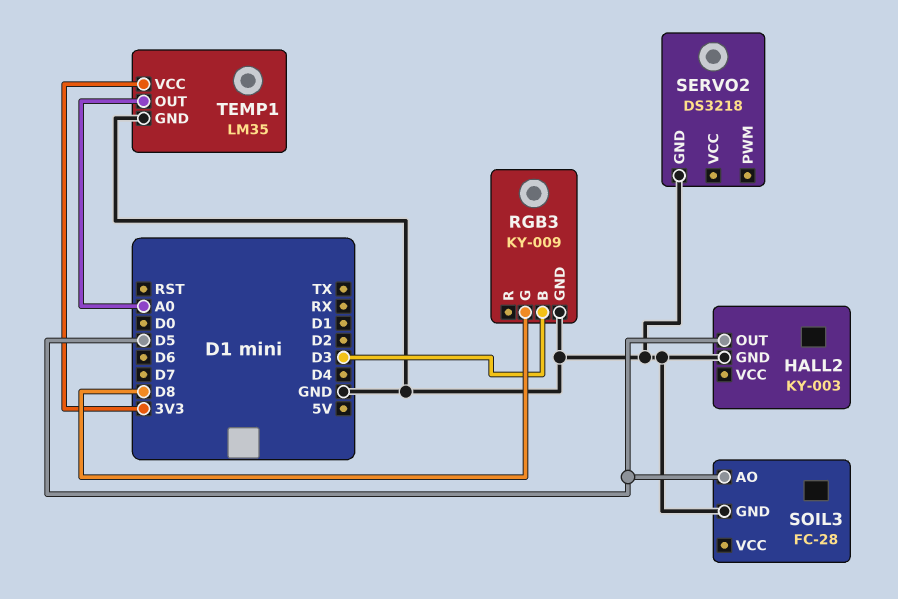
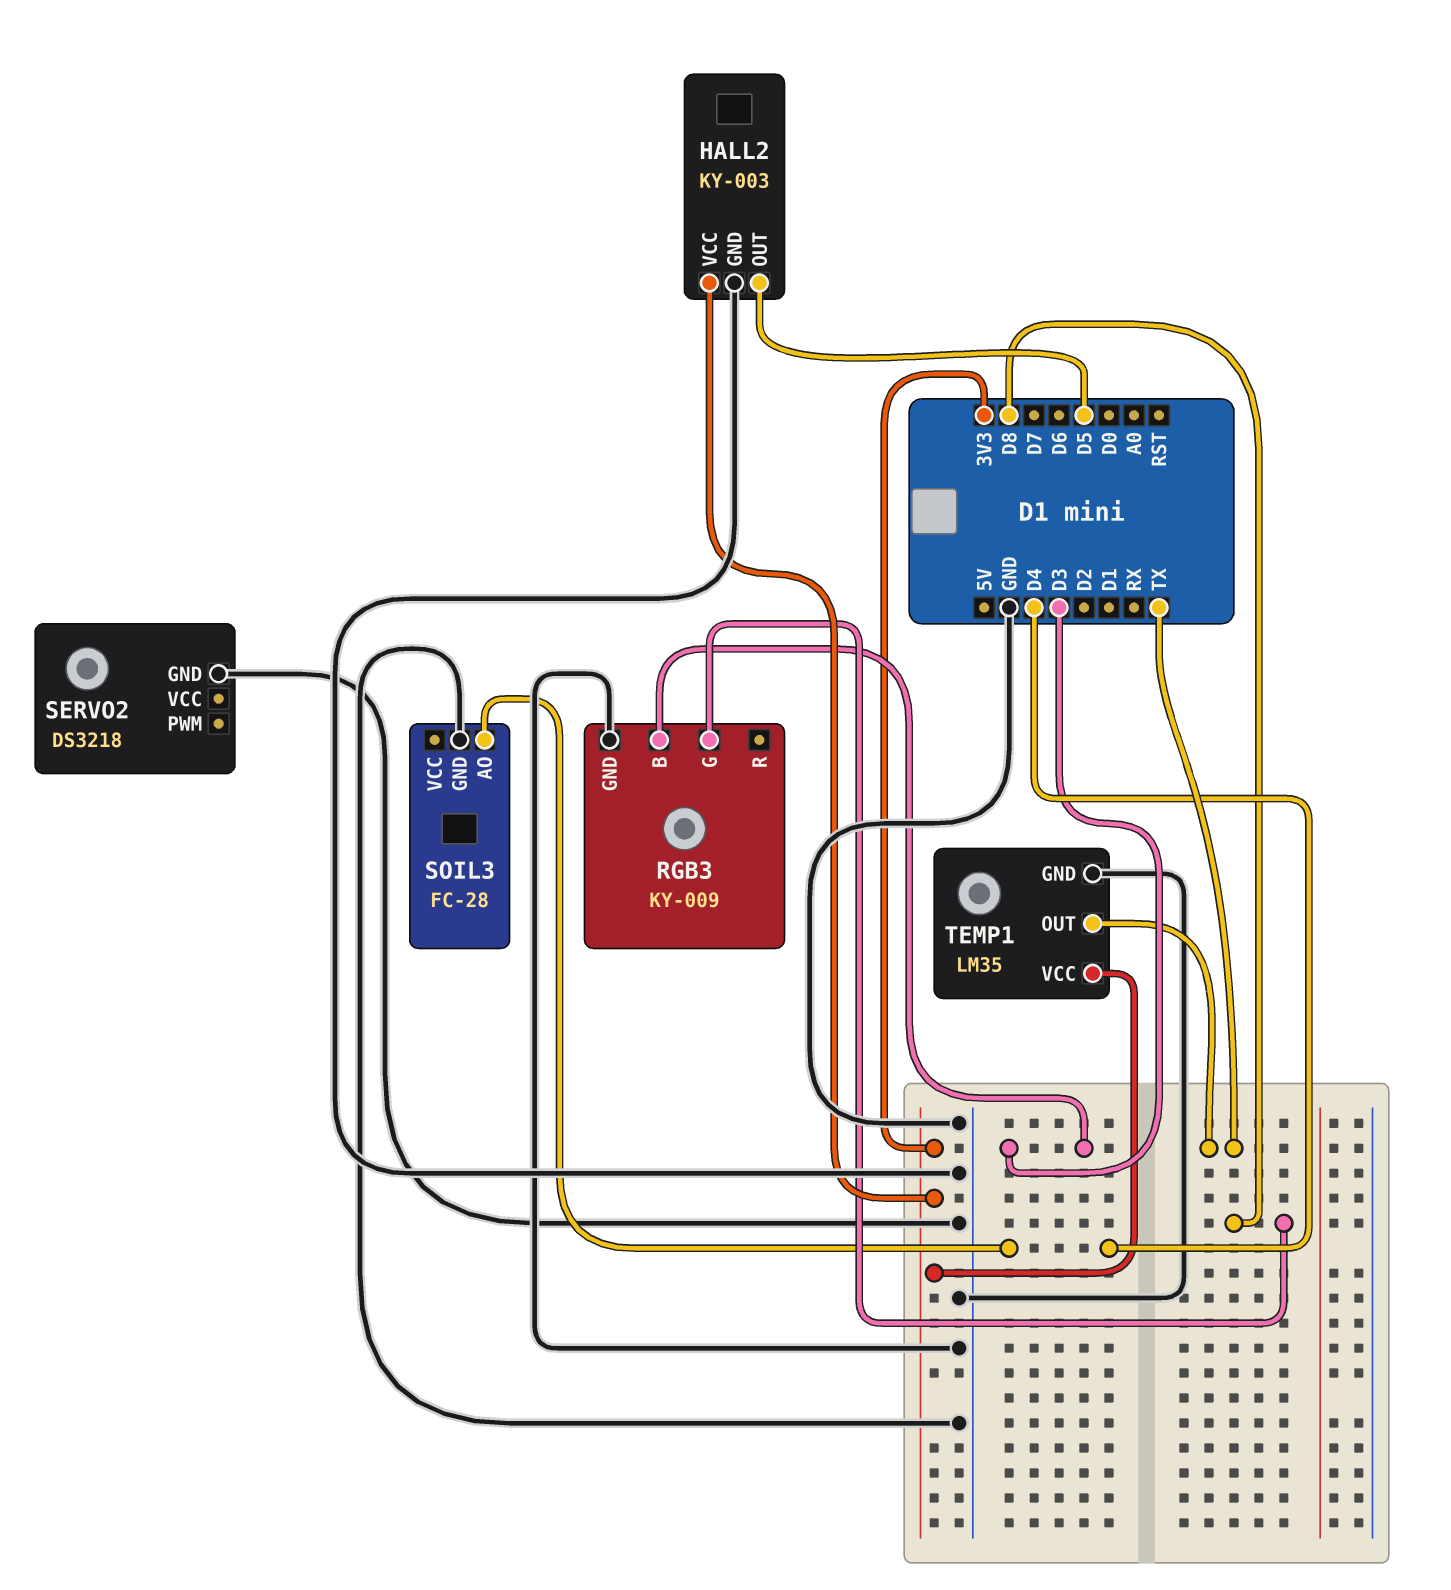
HALL2 pin VCC: none -> 3V3
SOIL3 pin AO: D5 -> D4
TEMP1 pin OUT: A0 -> TX

